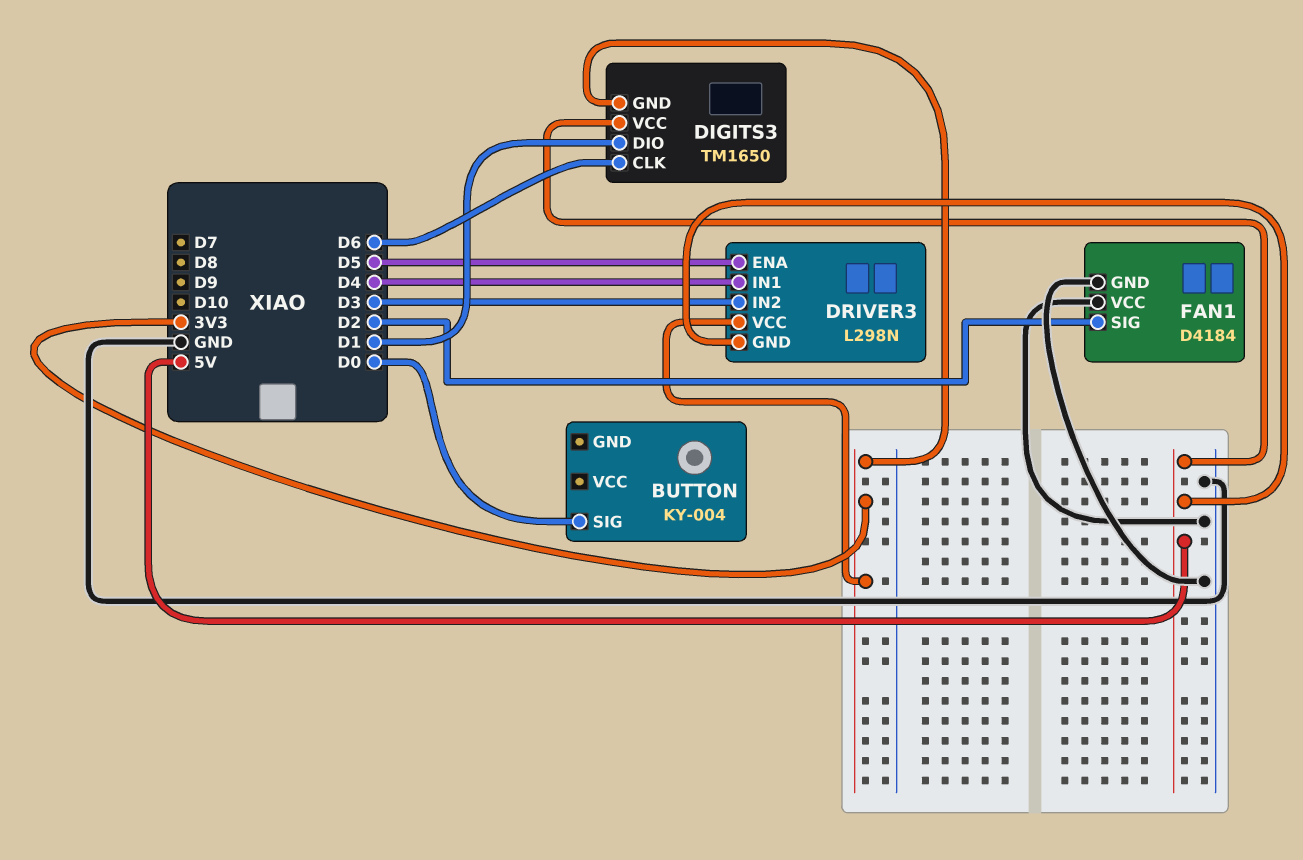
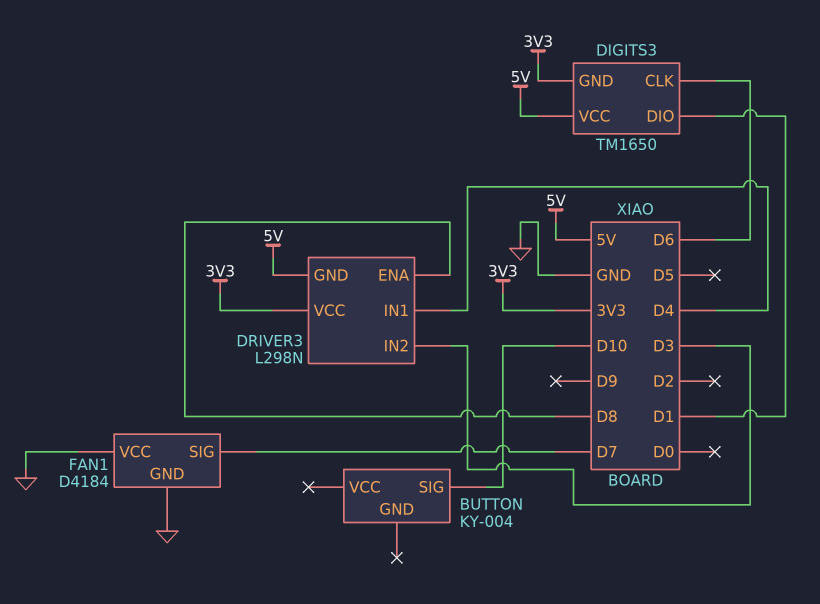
BUTTON pin SIG: D0 -> D10
DRIVER3 pin ENA: D5 -> D8
FAN1 pin SIG: D2 -> D7

